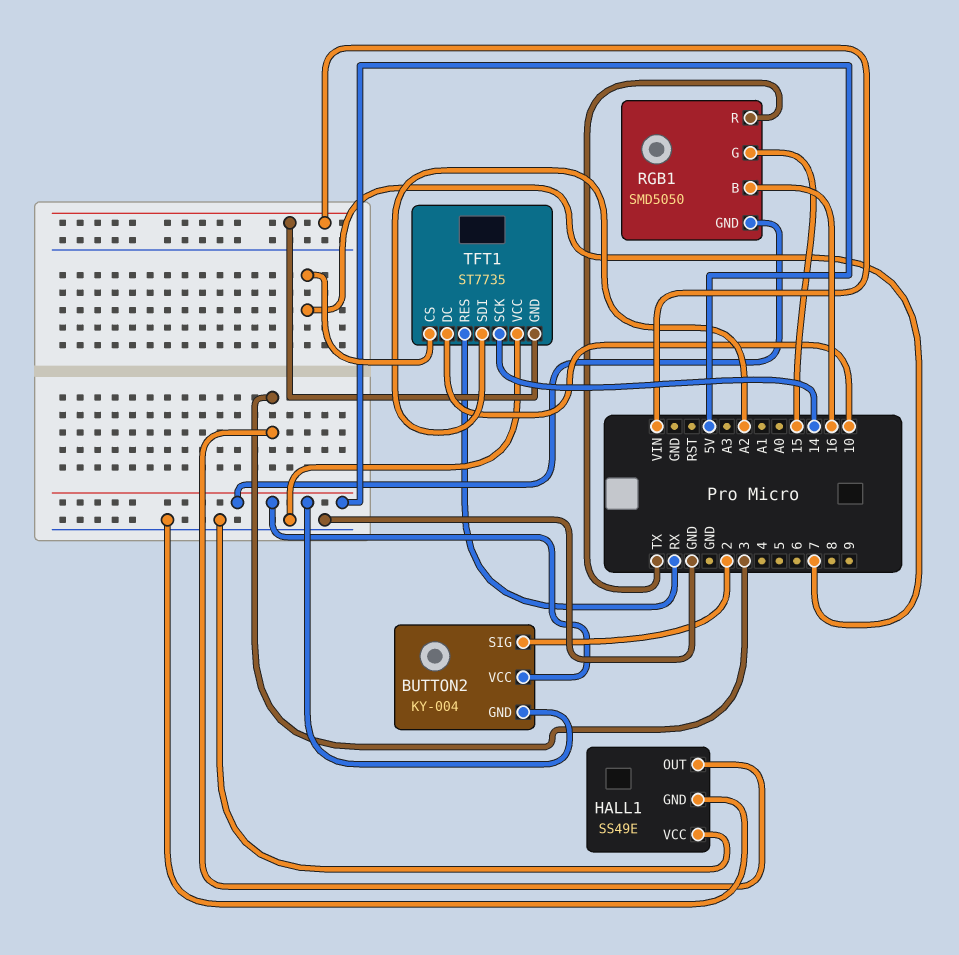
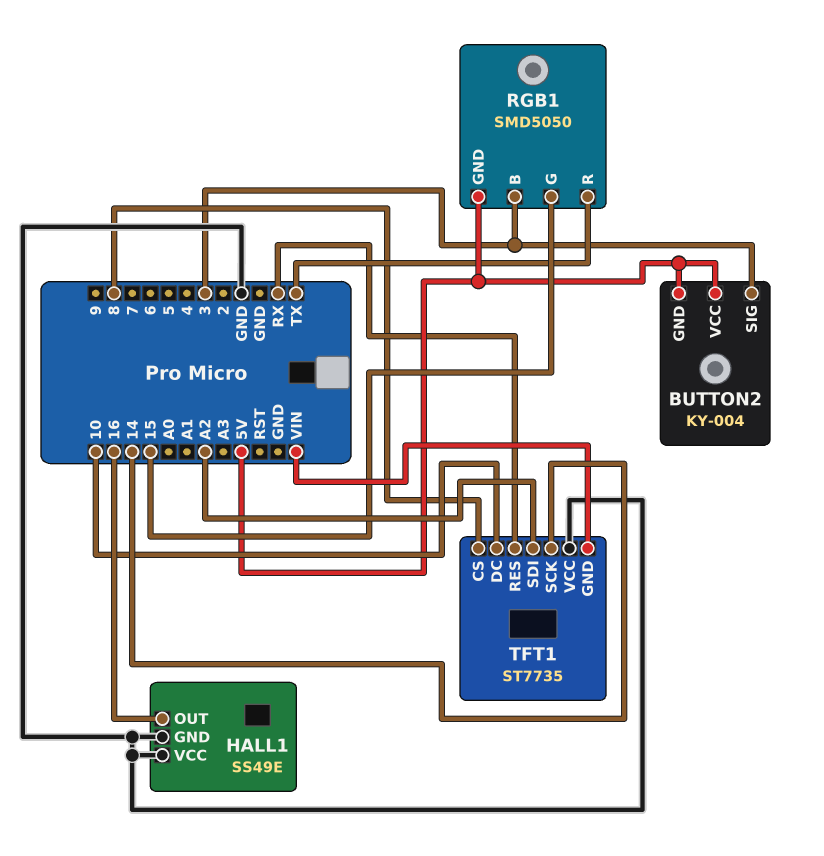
BUTTON2 pin SIG: 2 -> 3
HALL1 pin OUT: 3 -> 16
RGB1 pin B: 16 -> 3
TFT1 pin CS: 7 -> 8

